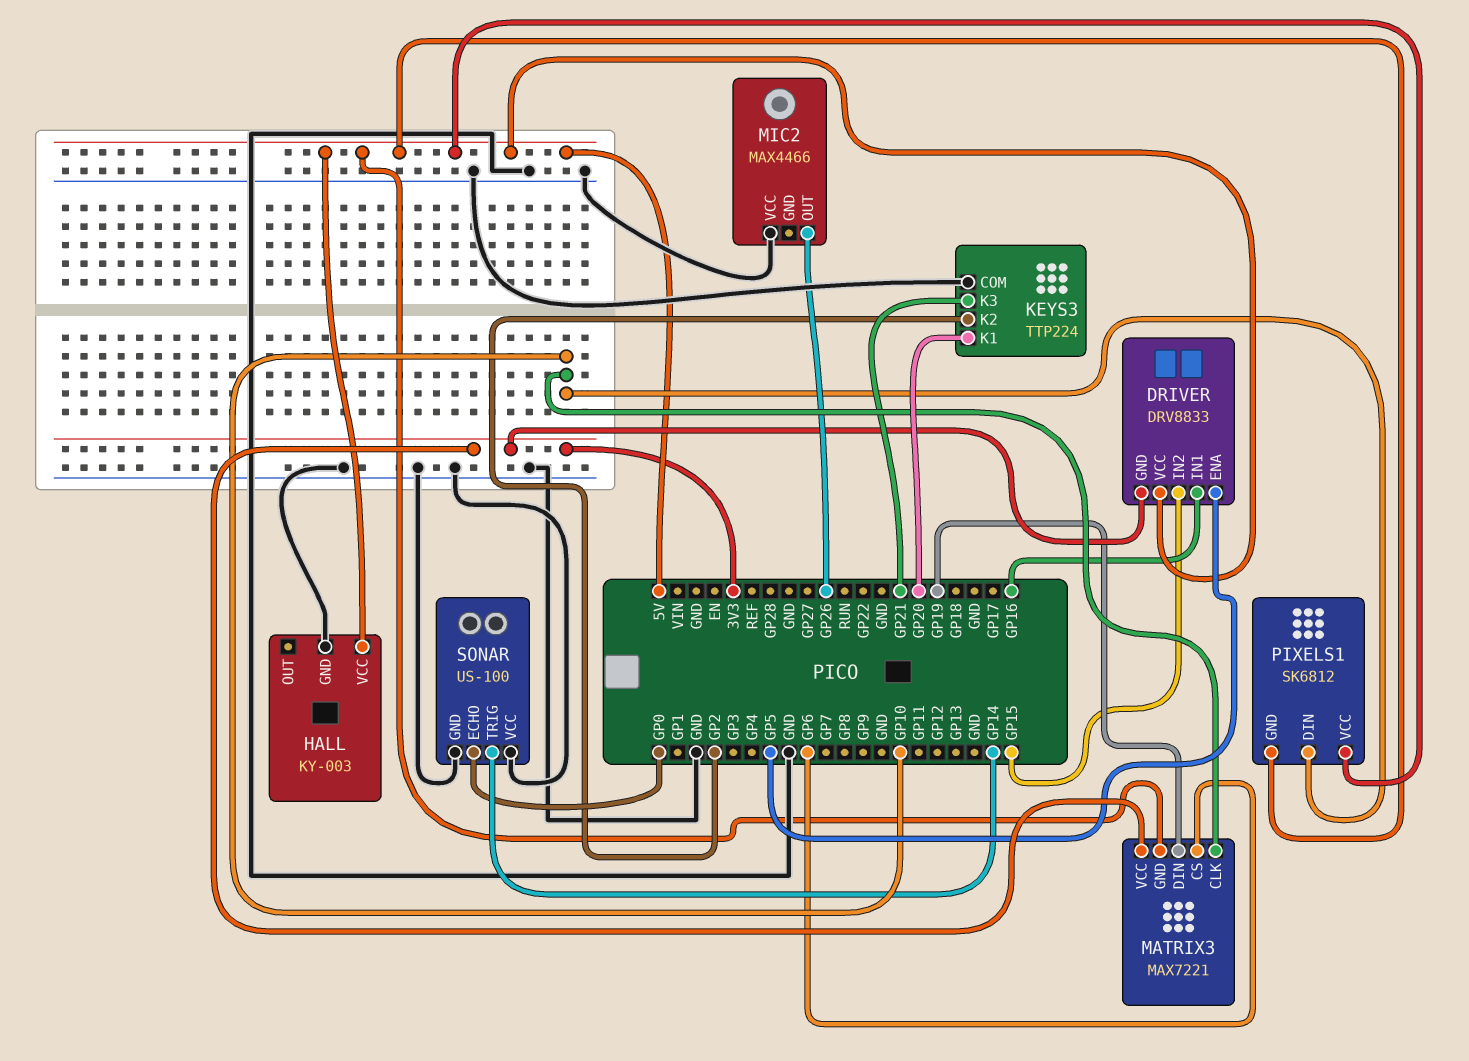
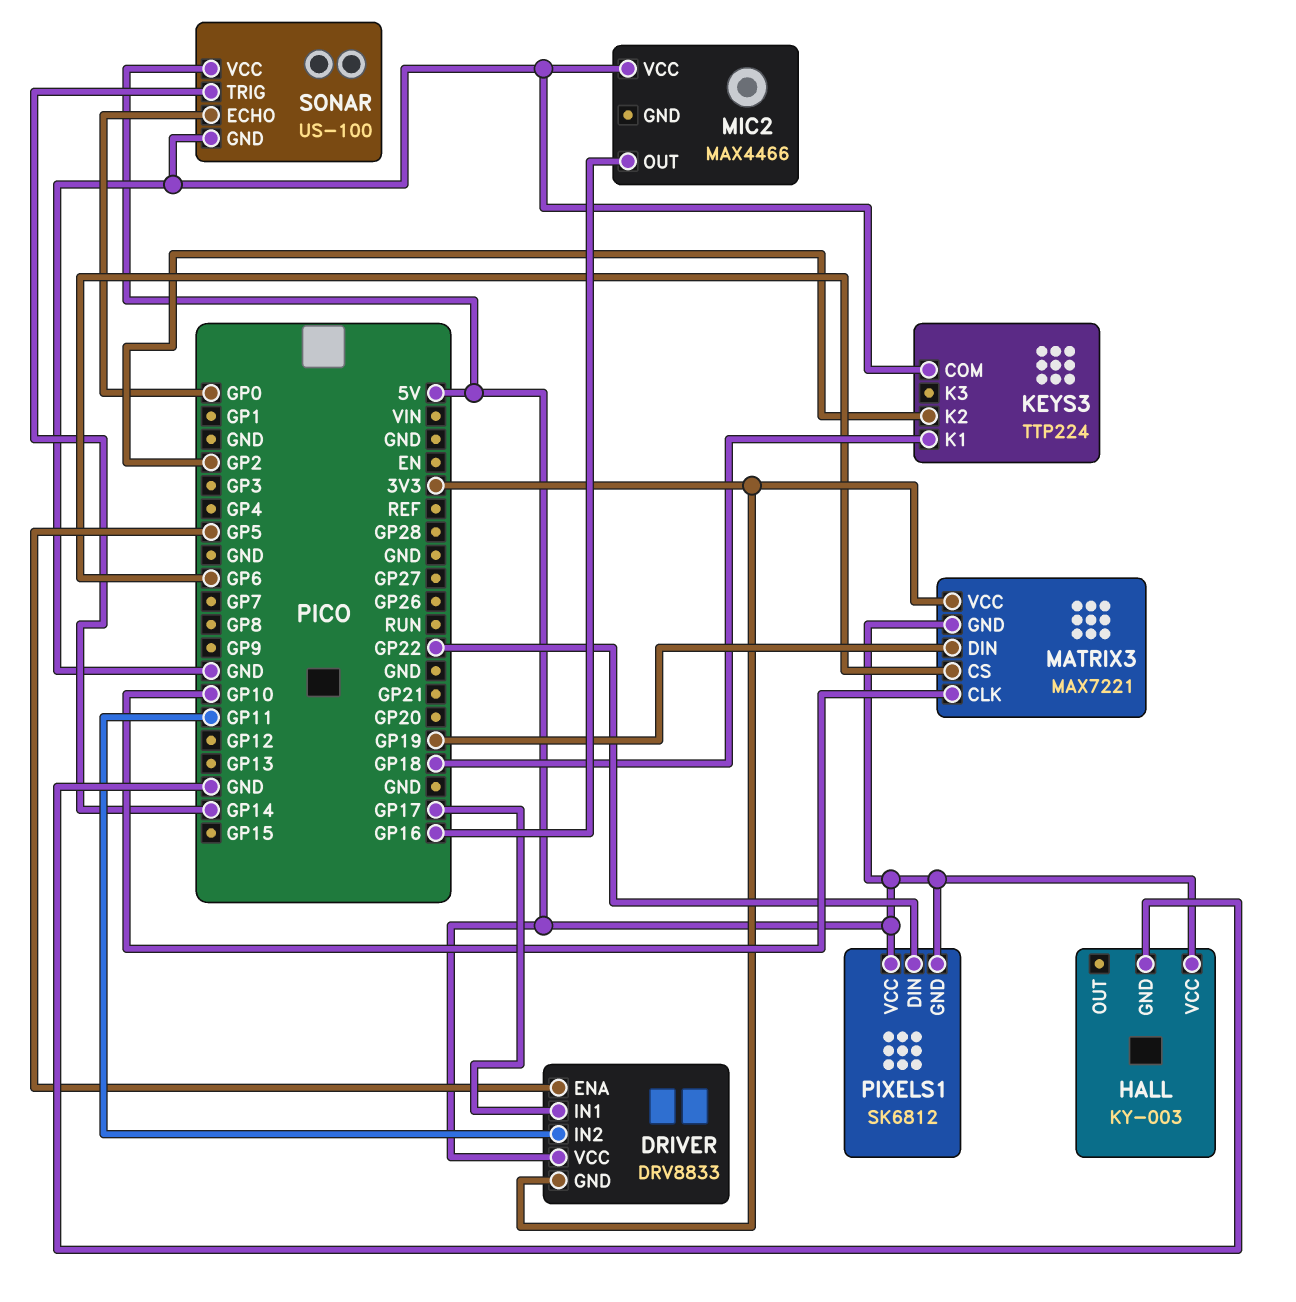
DRIVER pin IN1: GP16 -> GP17
DRIVER pin IN2: GP15 -> GP11
KEYS3 pin K1: GP20 -> GP18
KEYS3 pin K3: GP21 -> none
MIC2 pin OUT: GP26 -> GP16
PIXELS1 pin DIN: GP10 -> GP22
SONAR pin VCC: GND -> 5V

